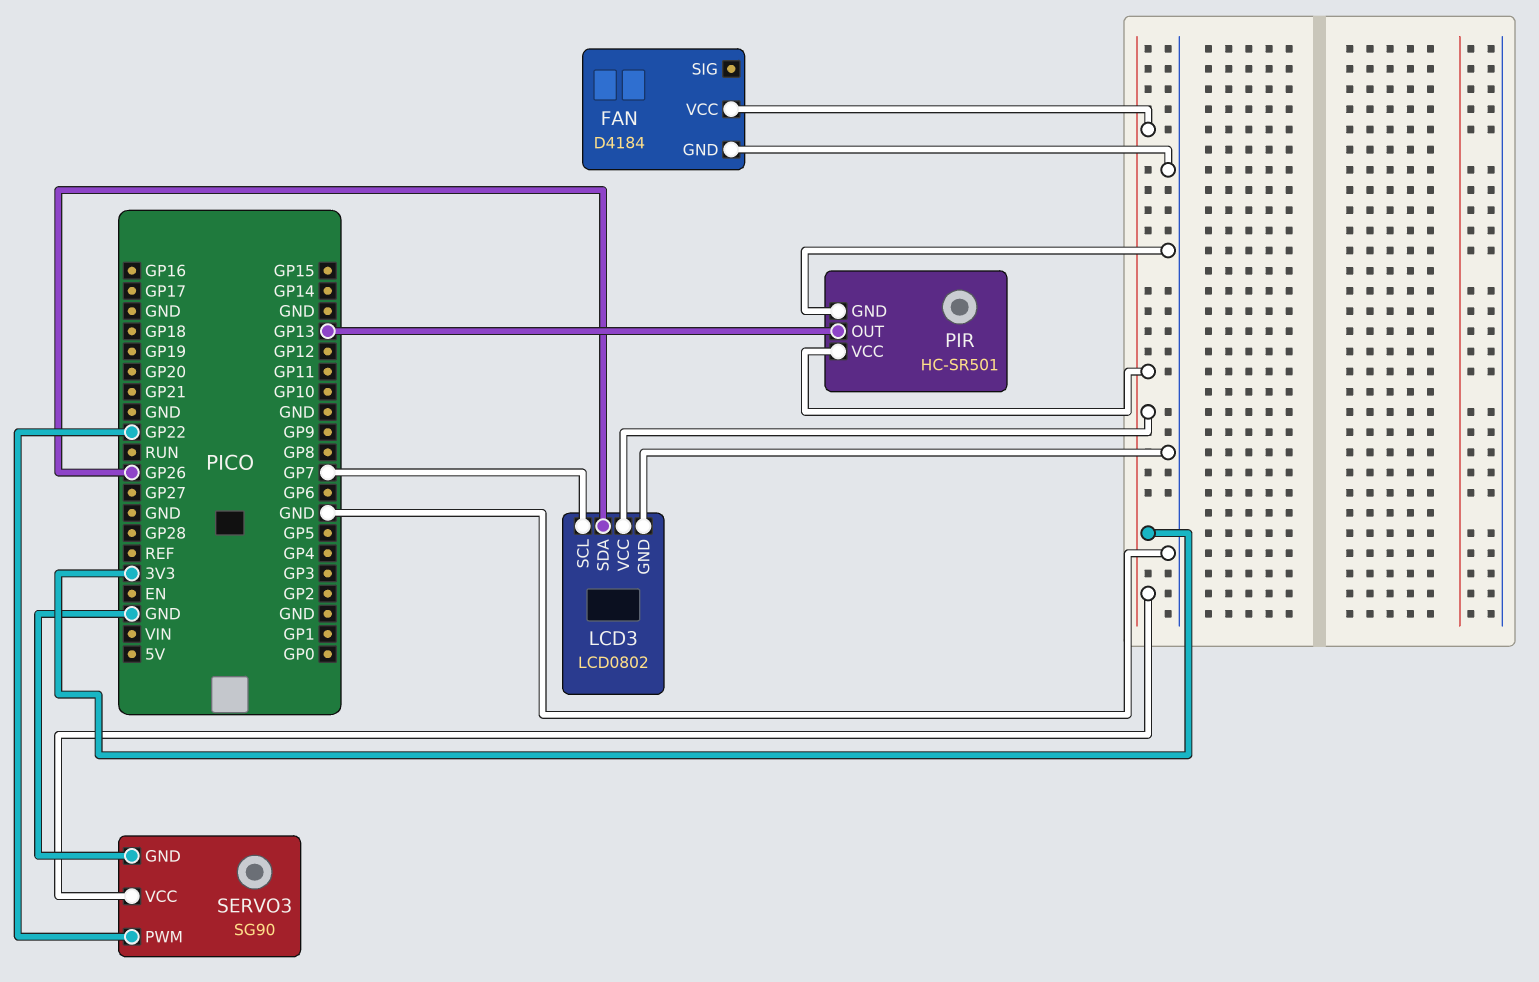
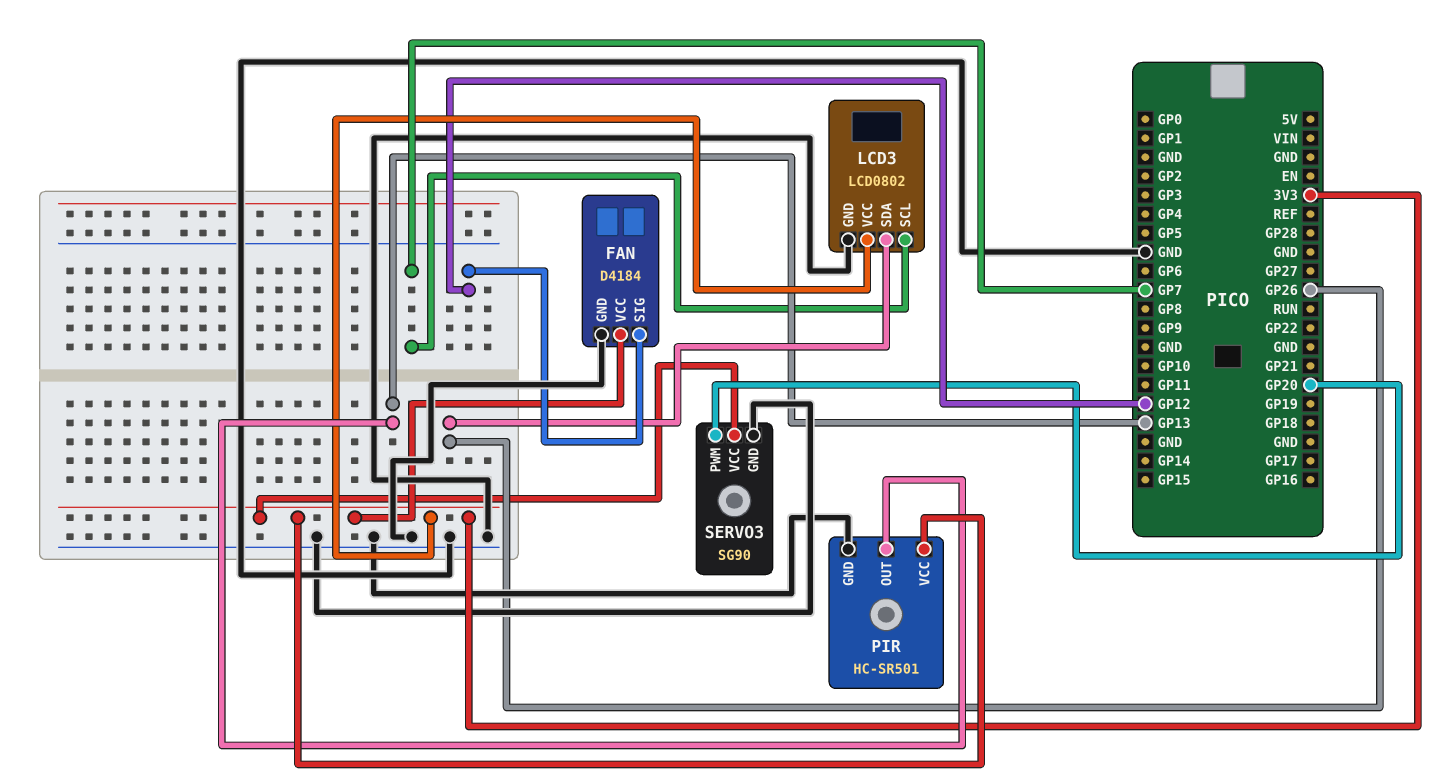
FAN pin SIG: none -> GP12
SERVO3 pin PWM: GP22 -> GP20

